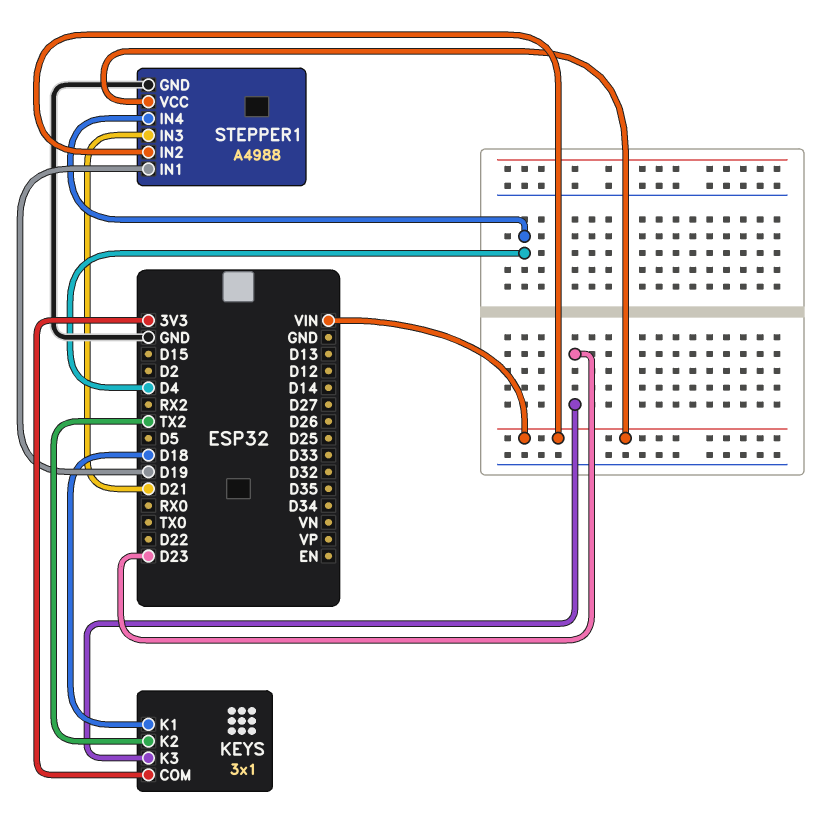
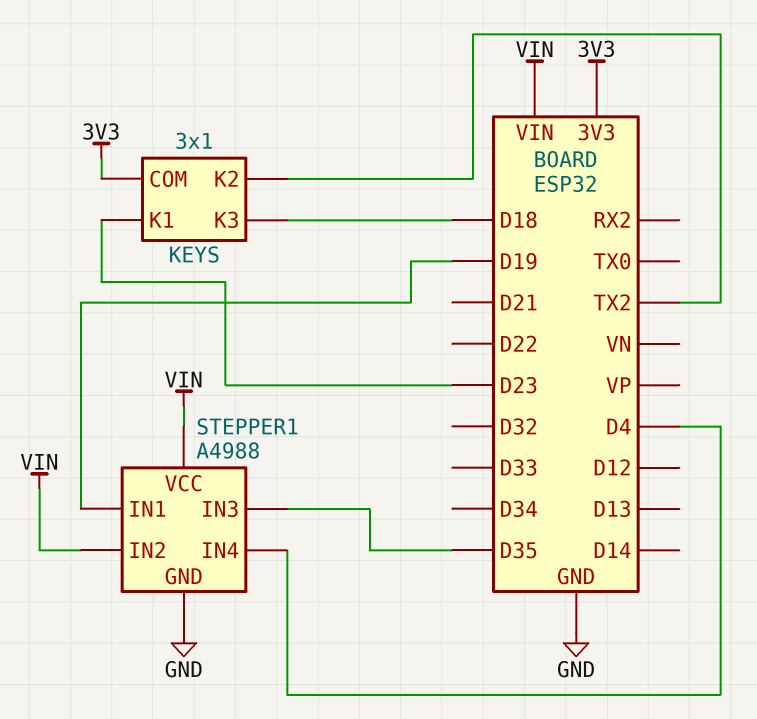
KEYS pin K1: D18 -> D23
KEYS pin K3: D23 -> D18
STEPPER1 pin IN3: D21 -> D35

